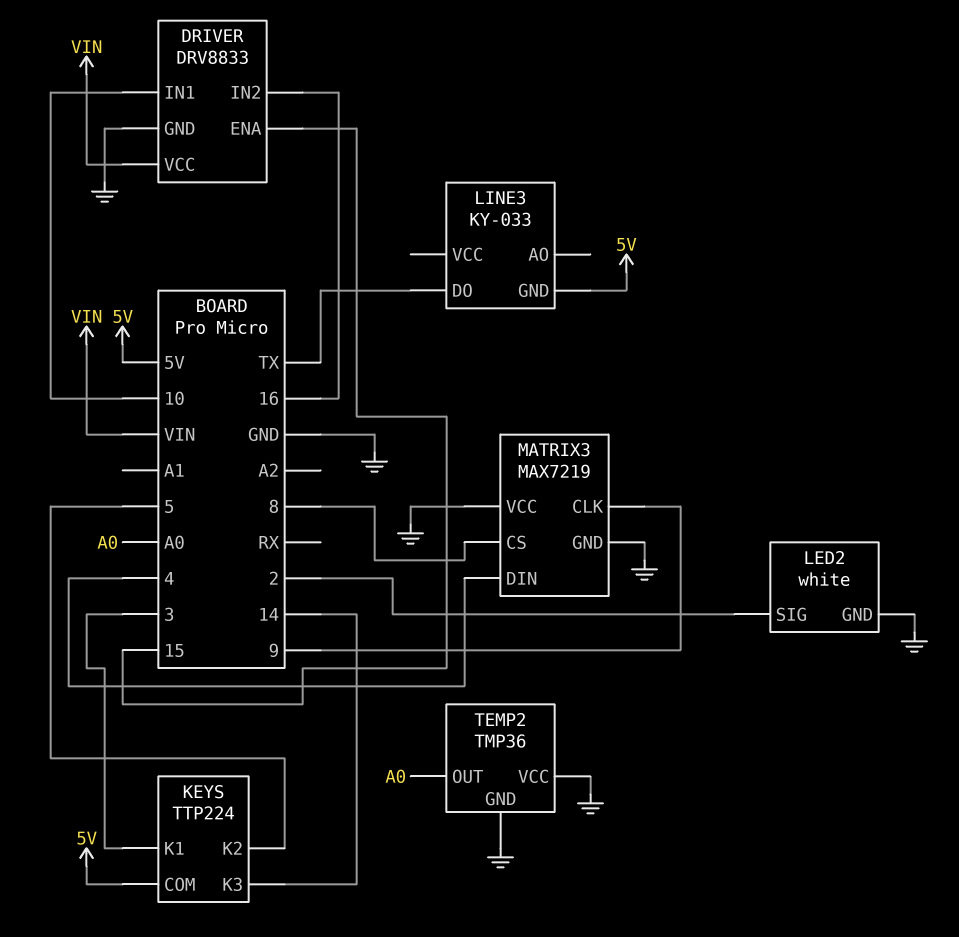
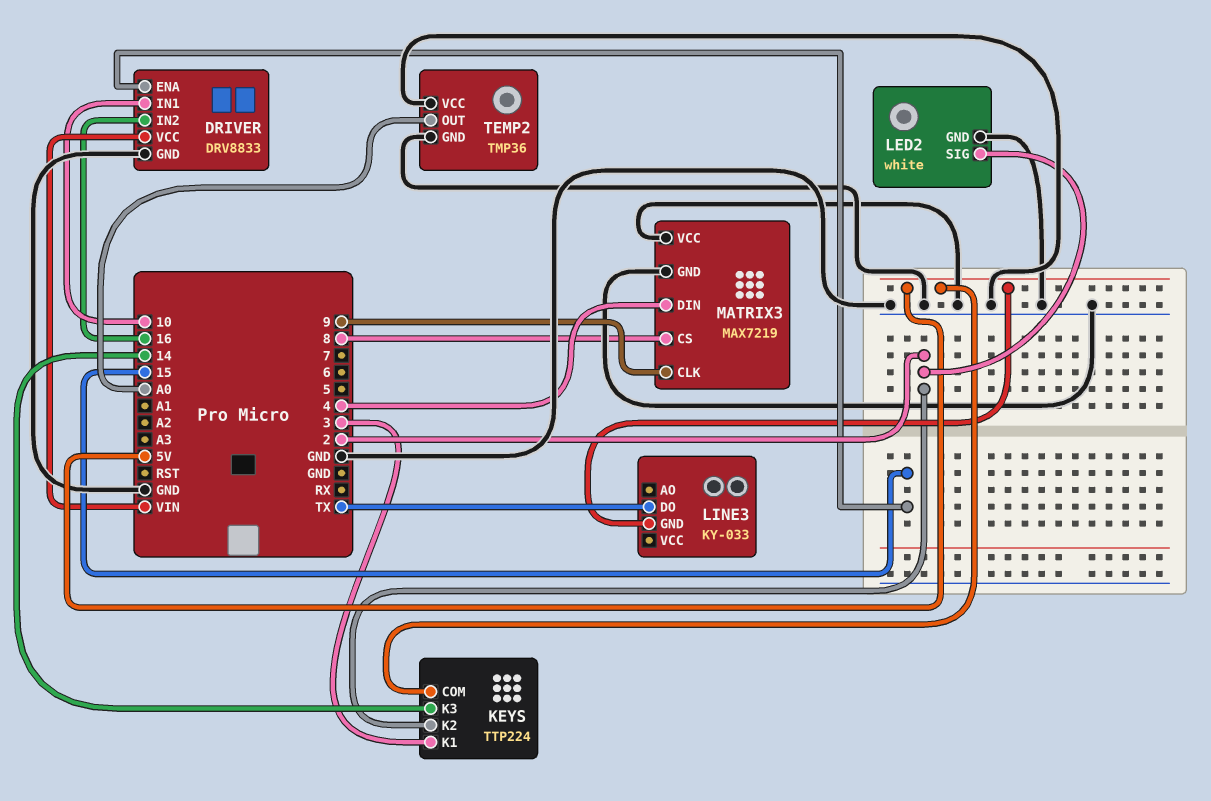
KEYS pin K2: 5 -> 2

